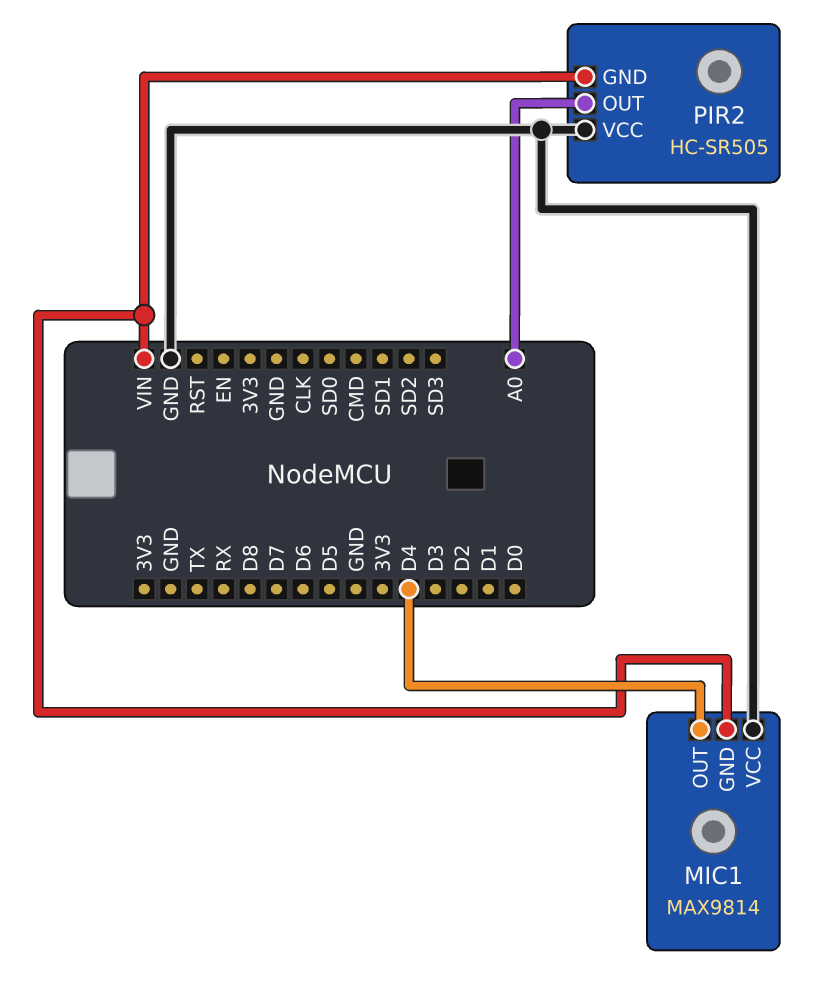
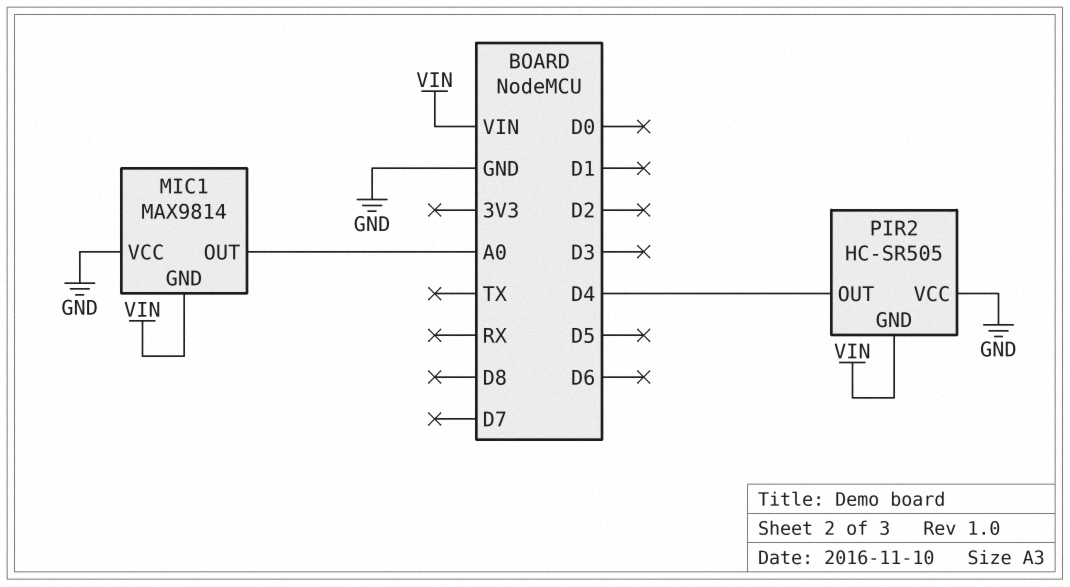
MIC1 pin OUT: D4 -> A0
PIR2 pin OUT: A0 -> D4

